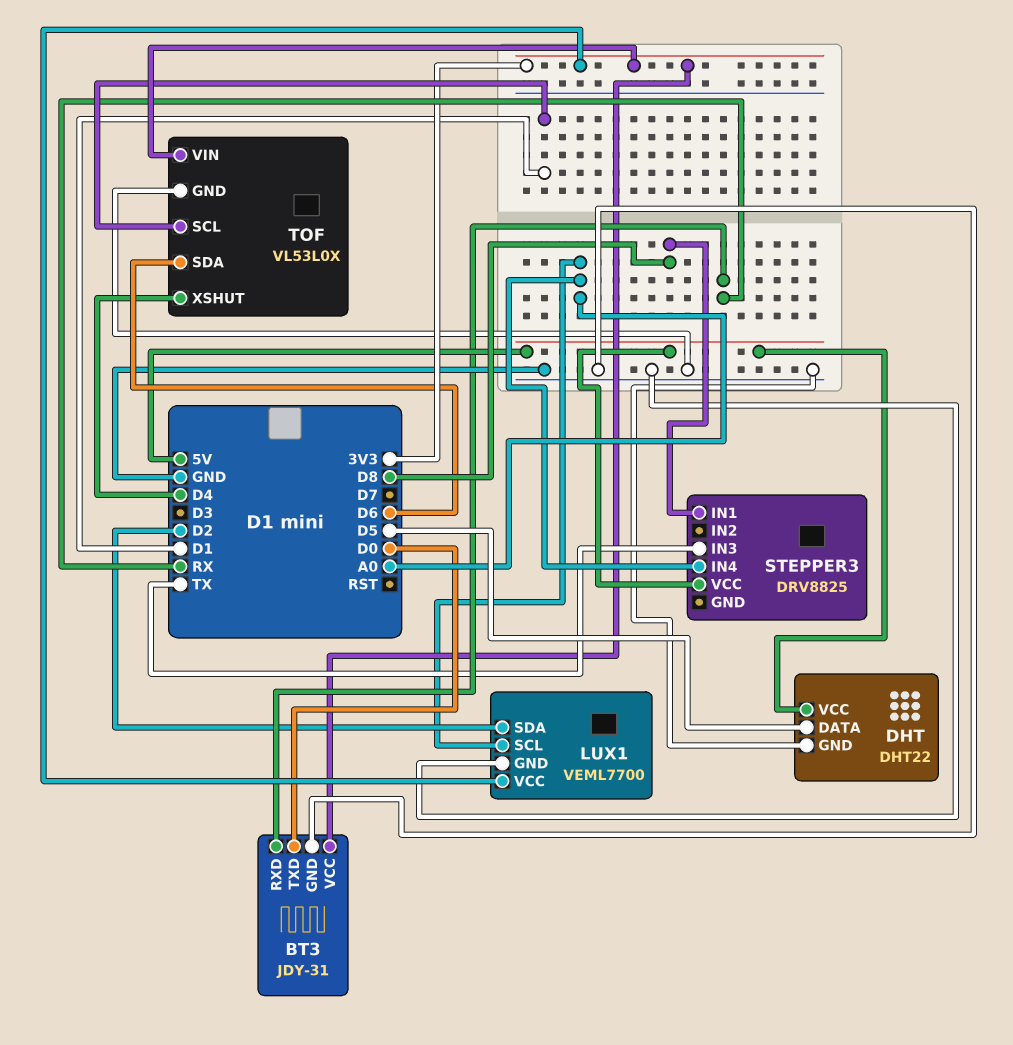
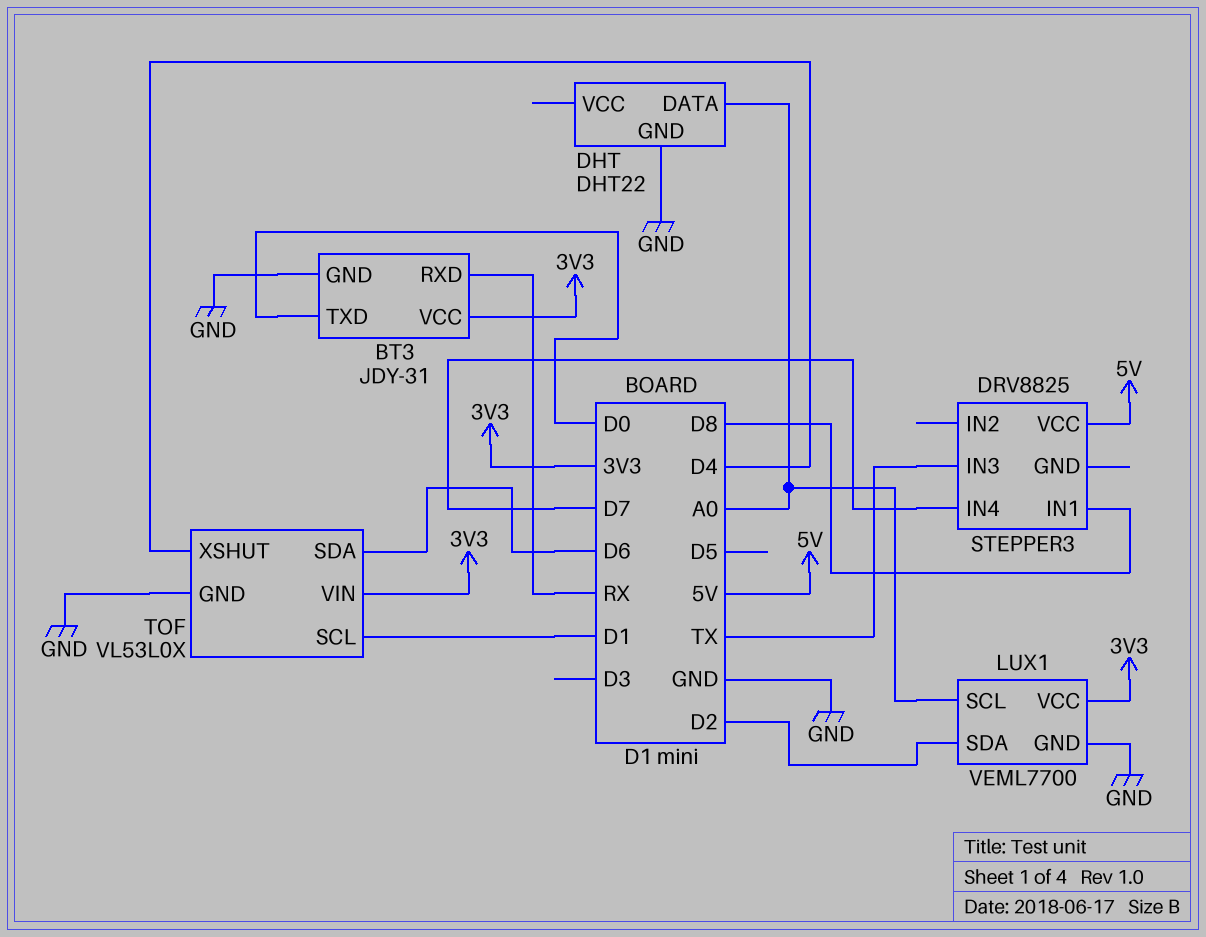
DHT pin DATA: D5 -> A0
DHT pin VCC: 5V -> none
STEPPER3 pin IN4: A0 -> D7

